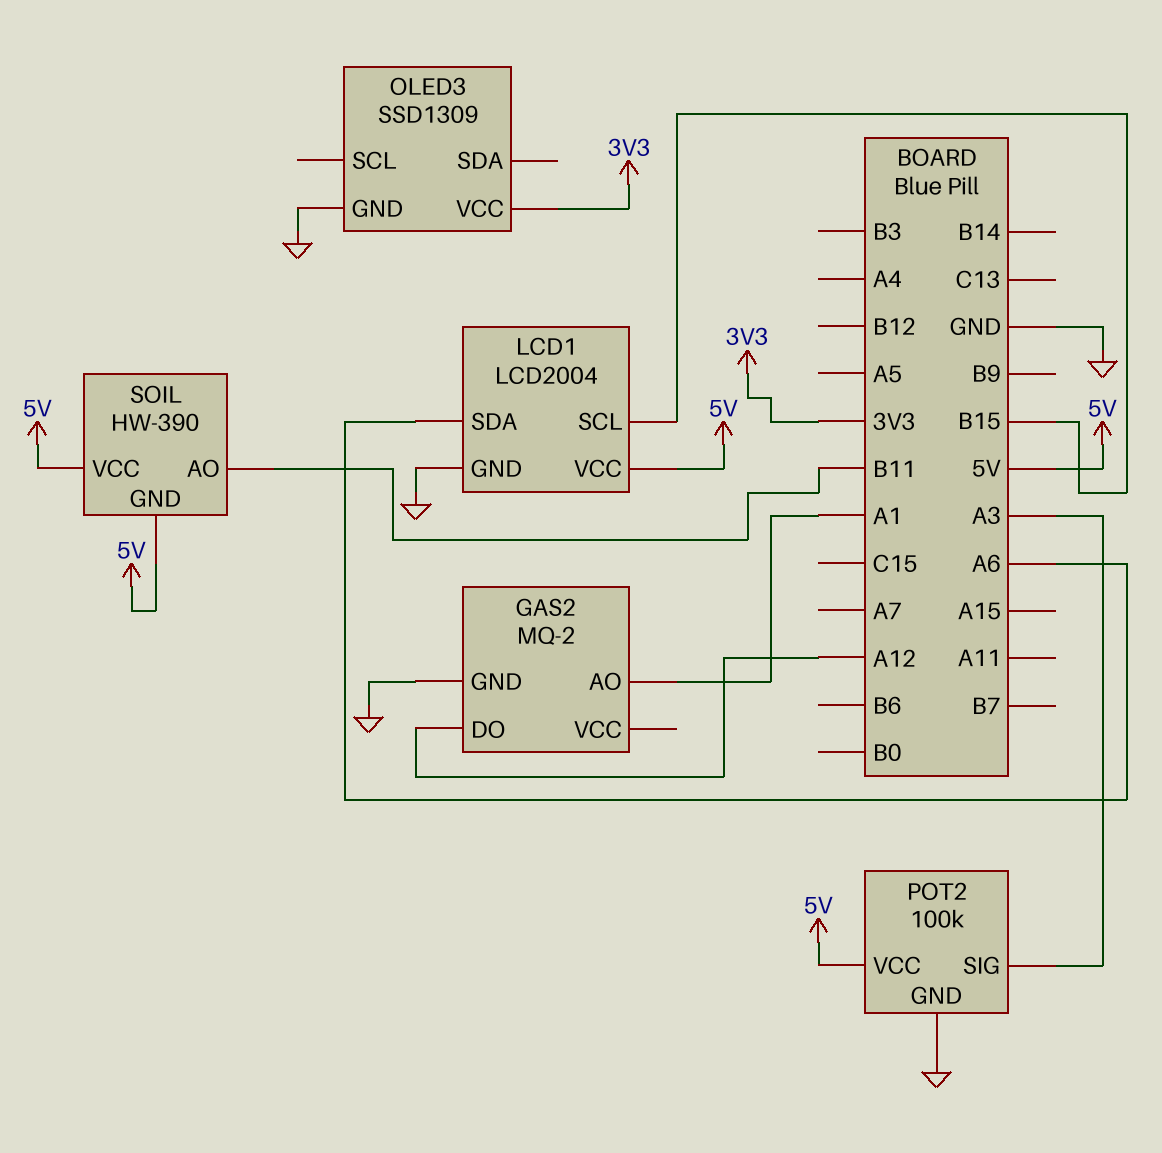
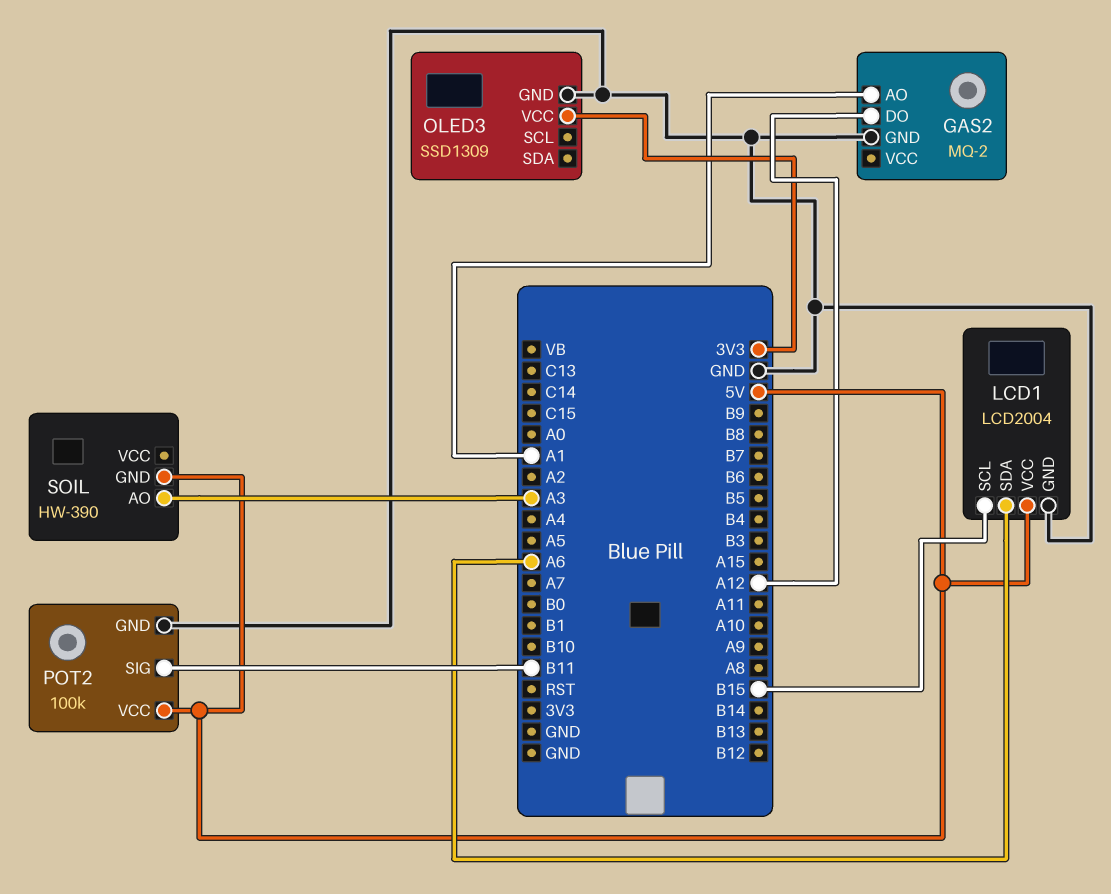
POT2 pin SIG: A3 -> B11
SOIL pin AO: B11 -> A3
SOIL pin VCC: 5V -> none

